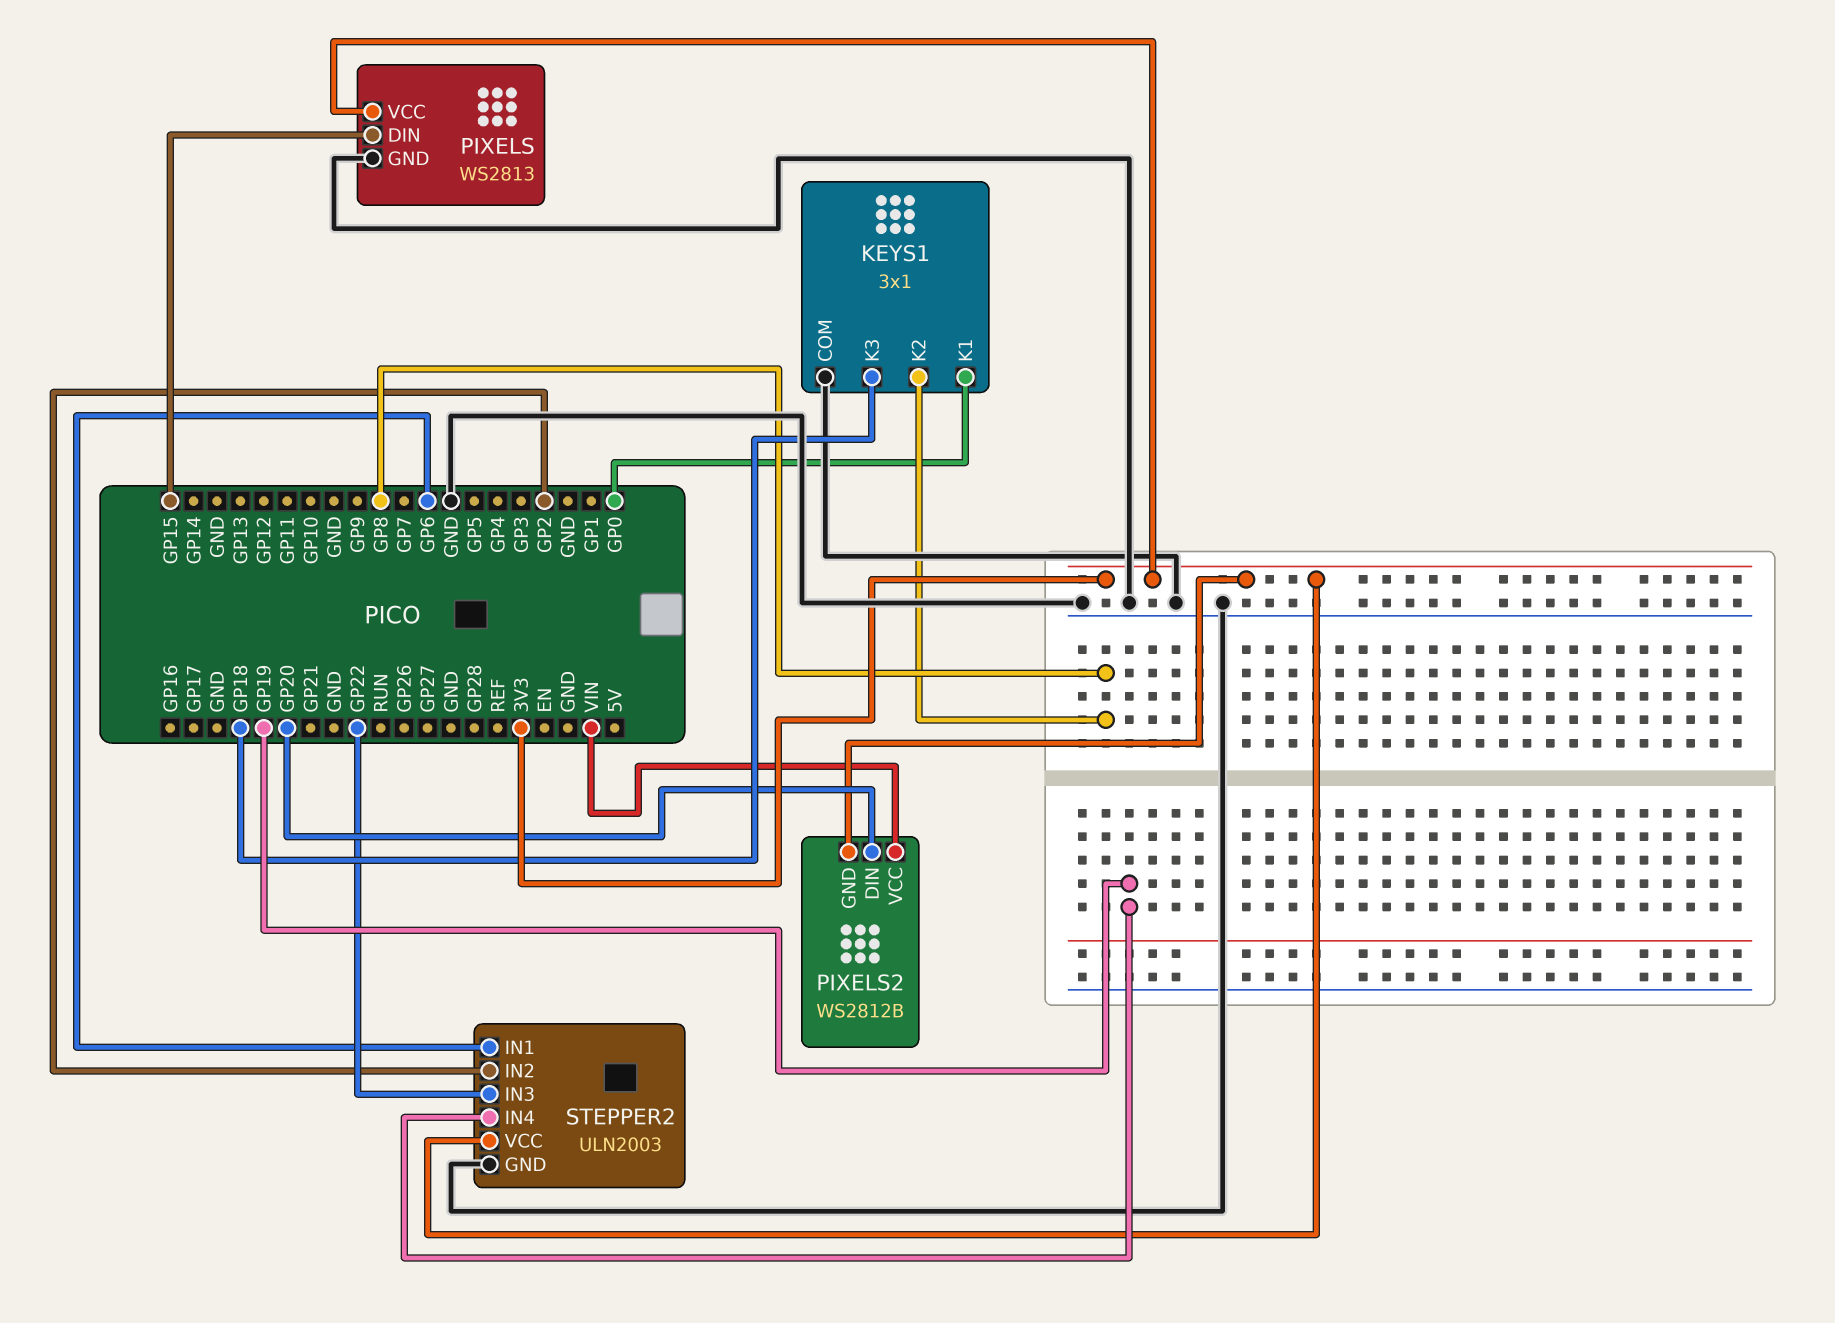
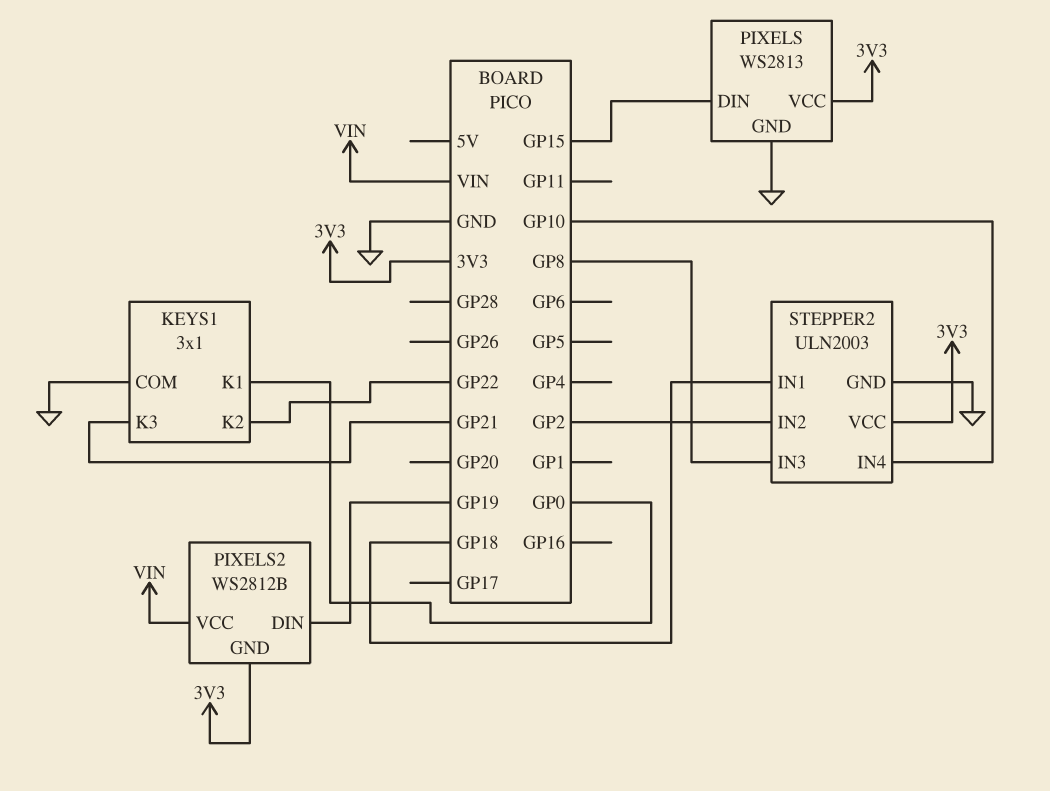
KEYS1 pin K2: GP8 -> GP22
KEYS1 pin K3: GP18 -> GP21
PIXELS2 pin DIN: GP20 -> GP19
STEPPER2 pin IN1: GP6 -> GP18
STEPPER2 pin IN3: GP22 -> GP8
STEPPER2 pin IN4: GP19 -> GP10

